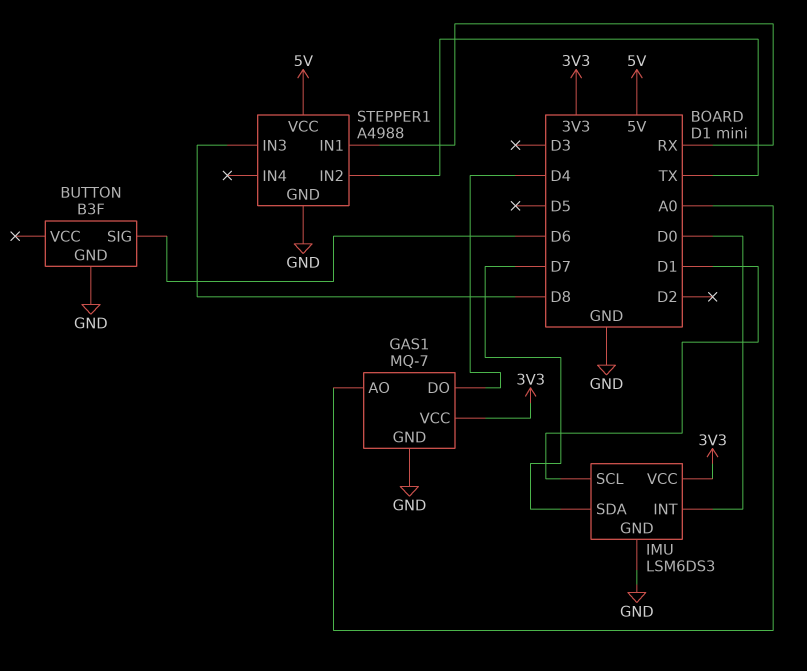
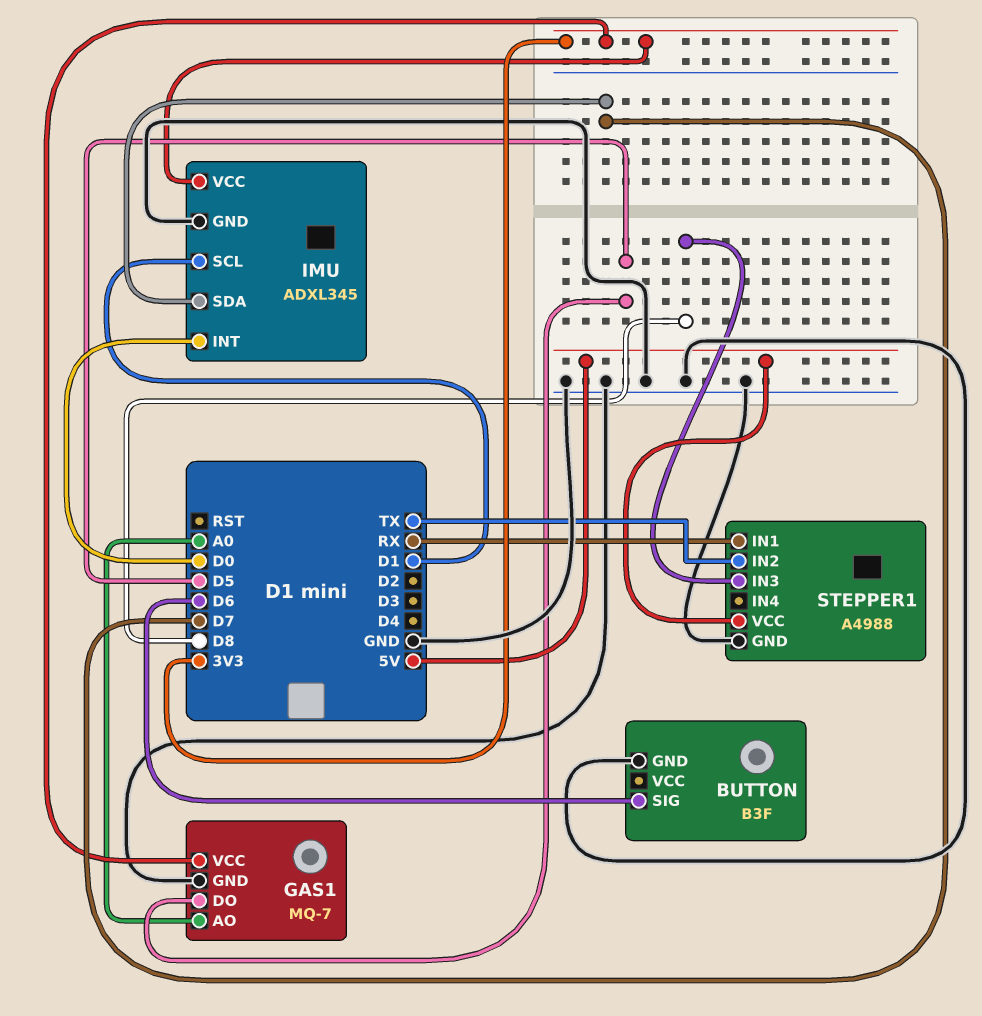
GAS1 pin DO: D4 -> D5
IMU: LSM6DS3 -> ADXL345

